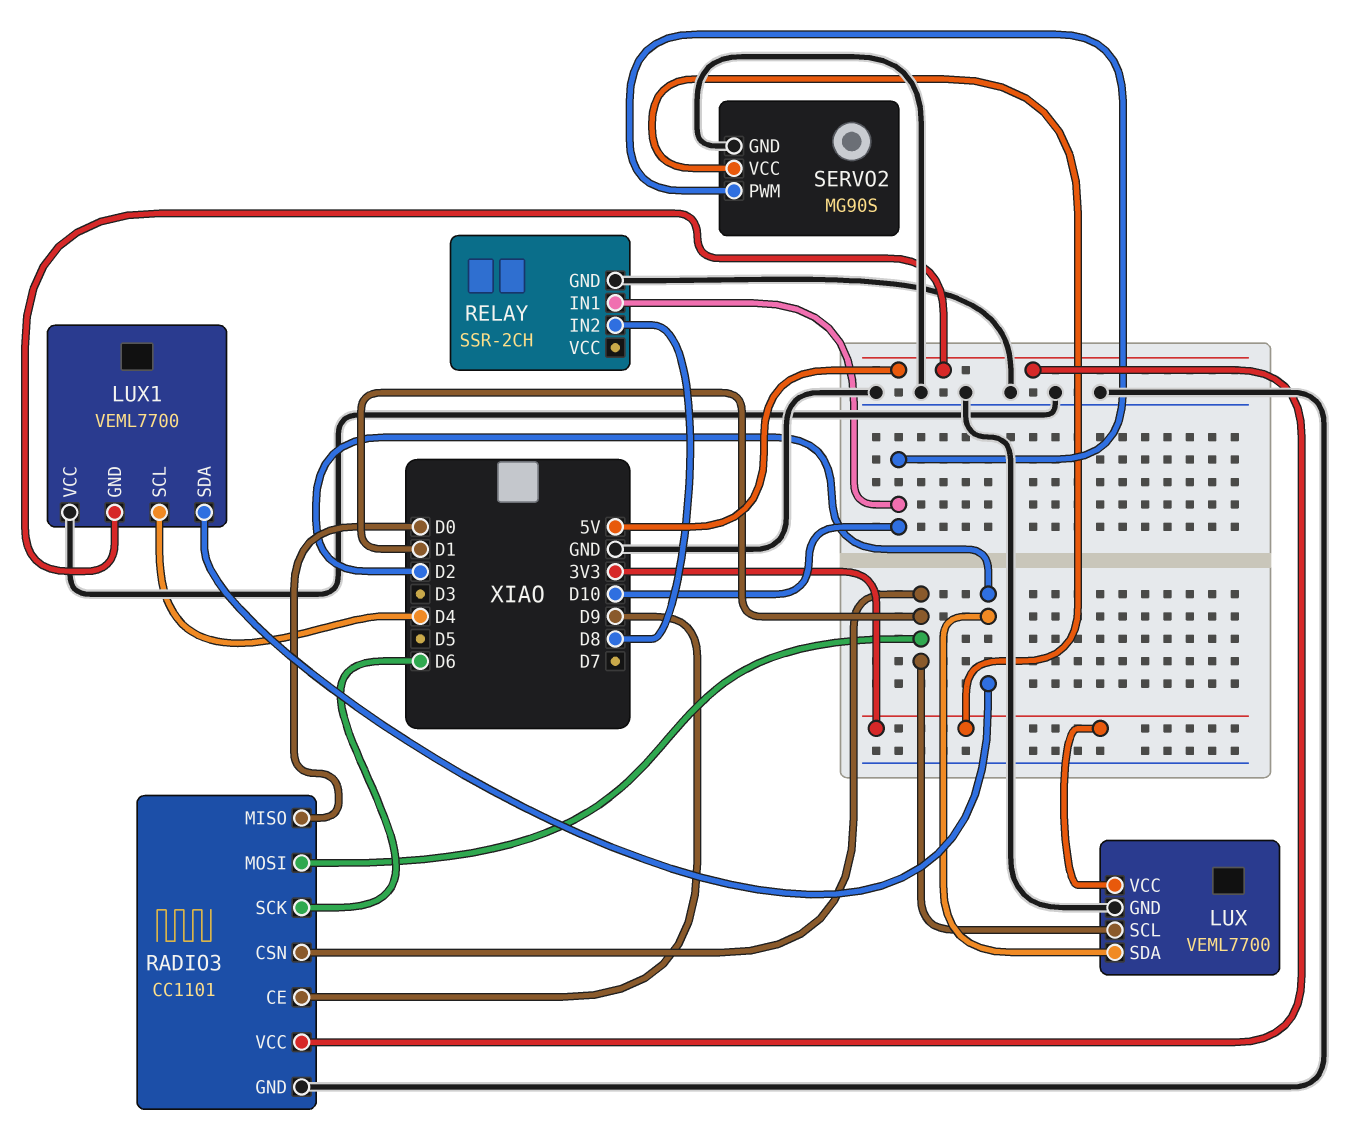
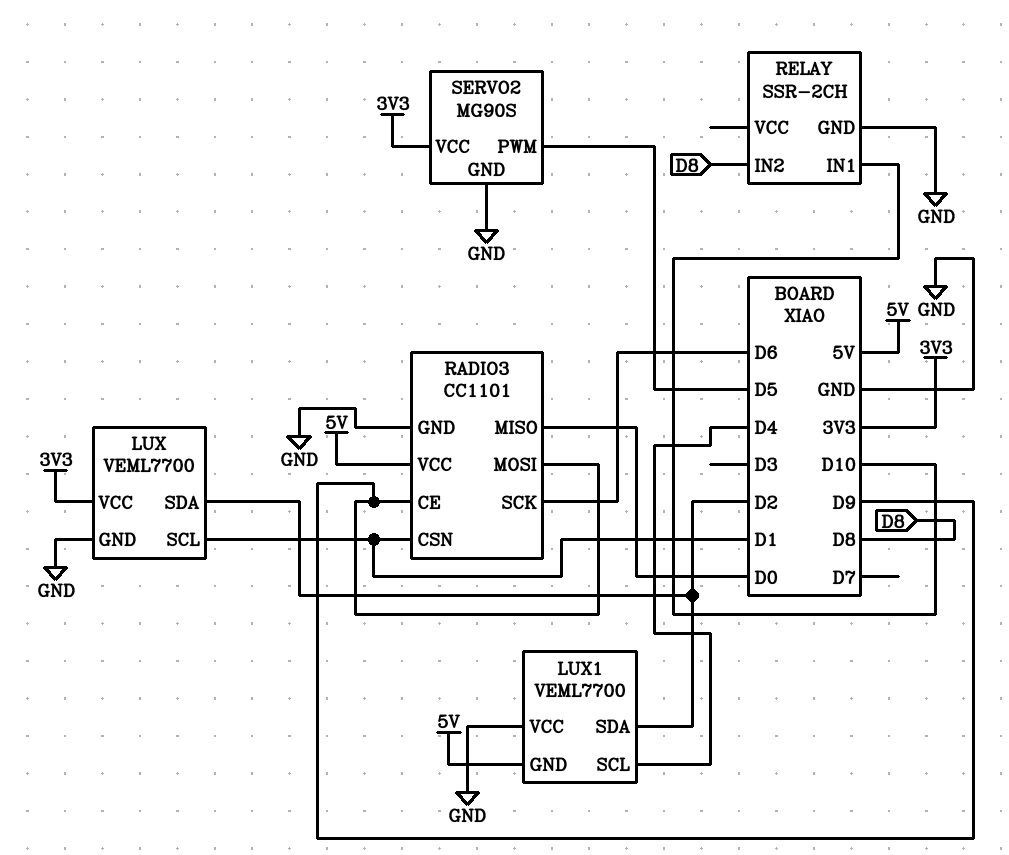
RADIO3 pin MOSI: D1 -> D9
SERVO2 pin PWM: D10 -> D5

